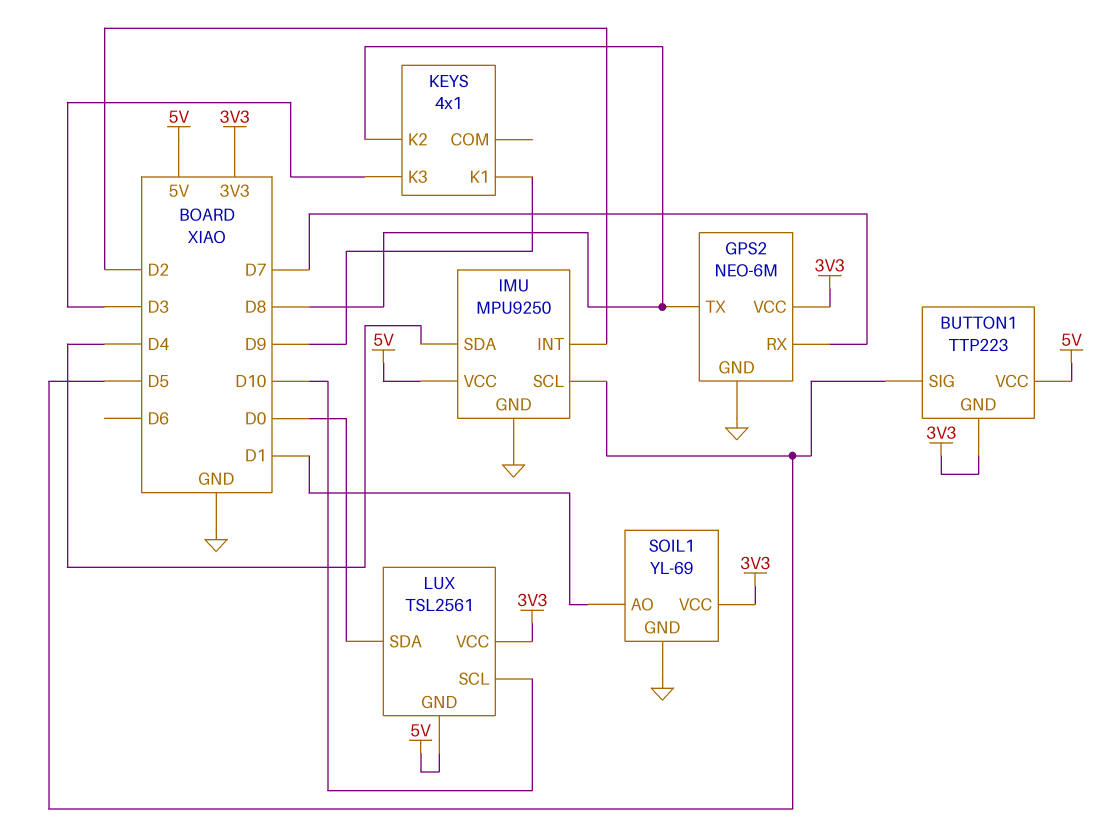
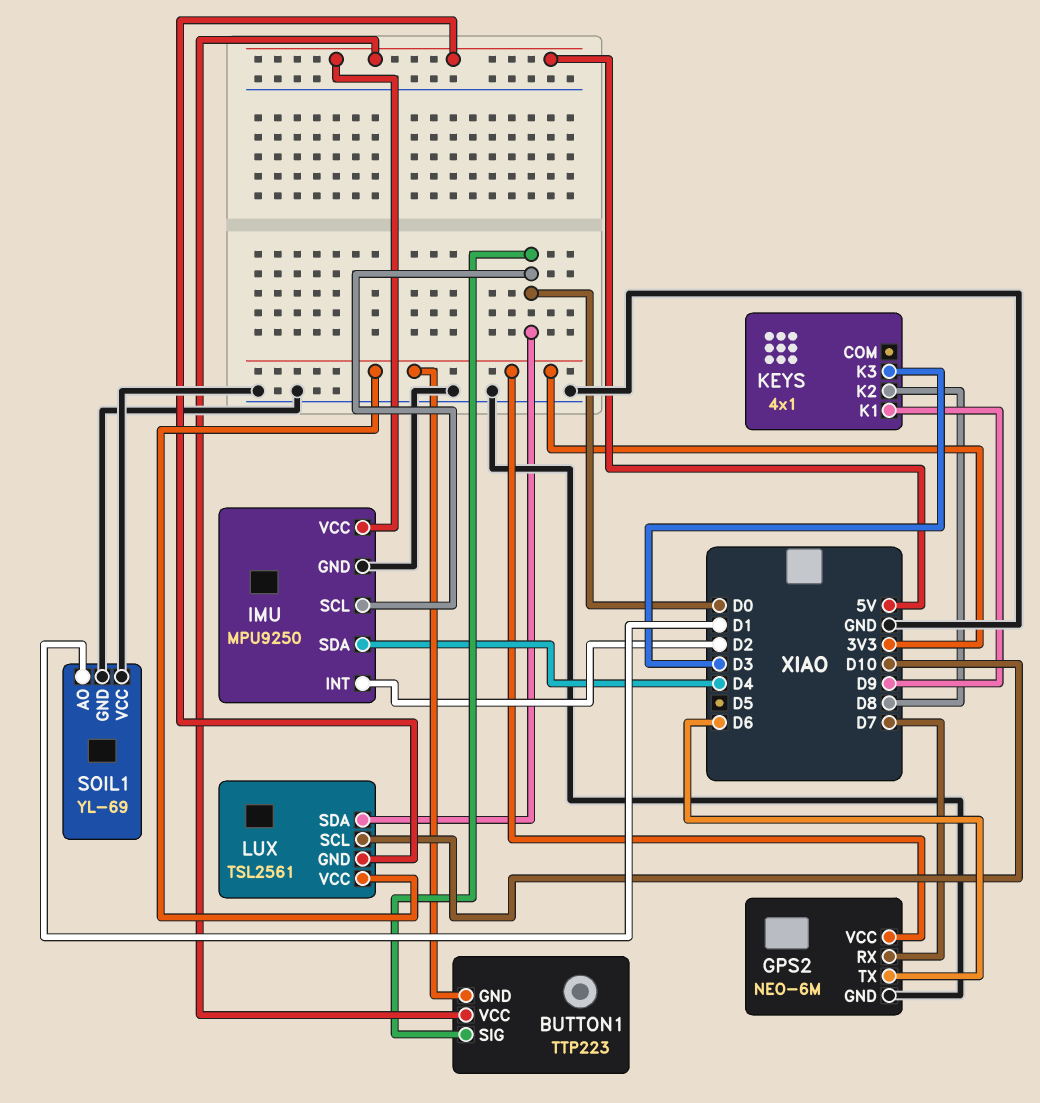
BUTTON1 pin SIG: D5 -> D0
GPS2 pin TX: D8 -> D6
IMU pin SCL: D5 -> D0
SOIL1 pin VCC: 3V3 -> GND

